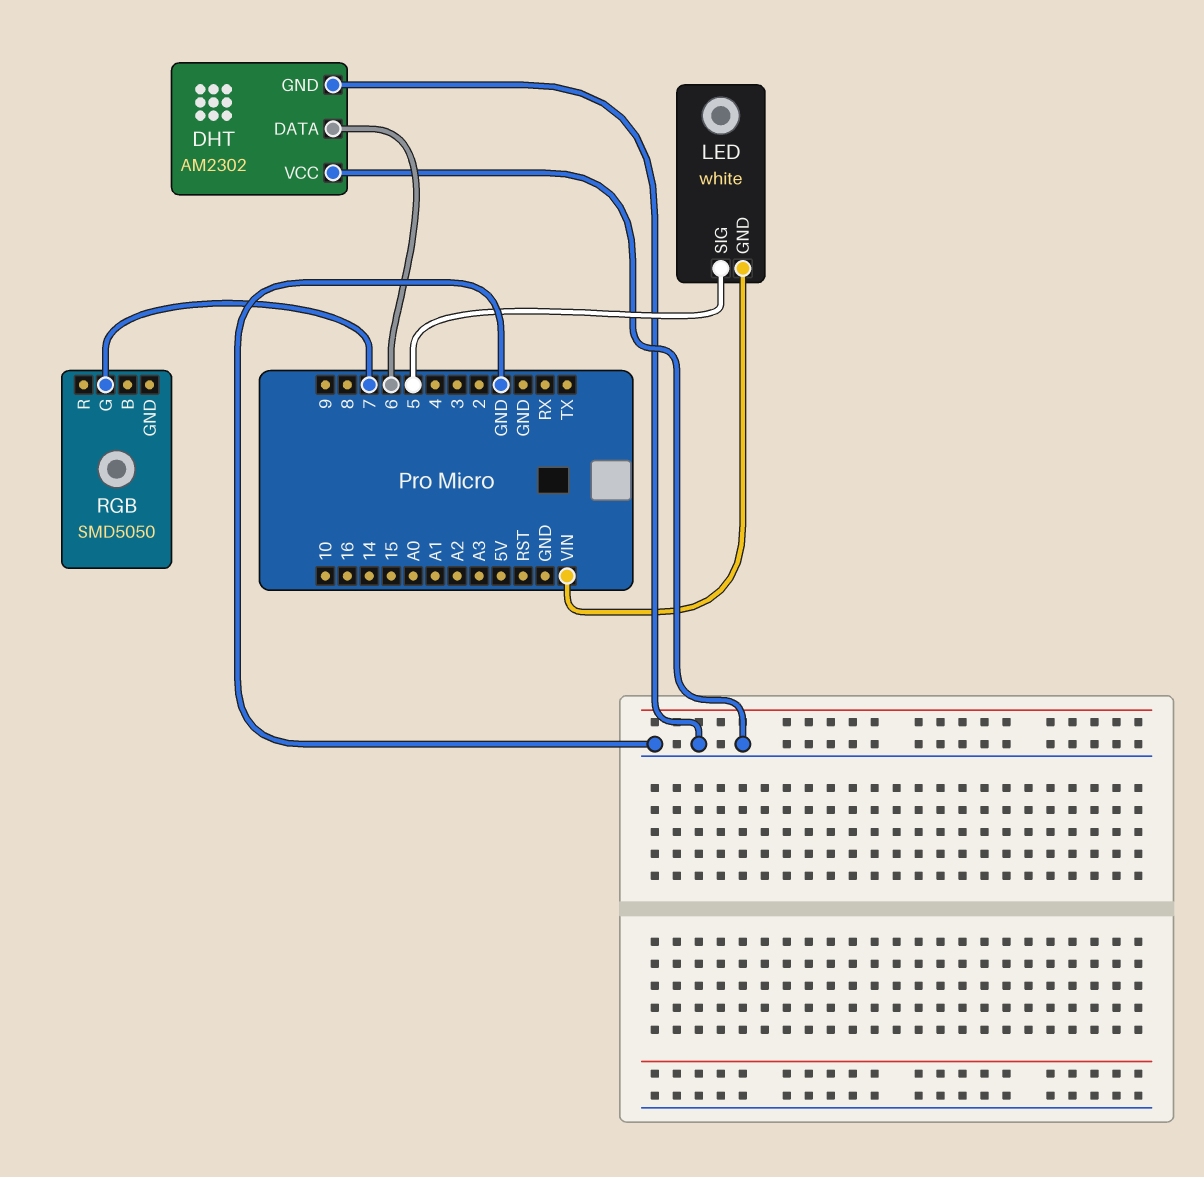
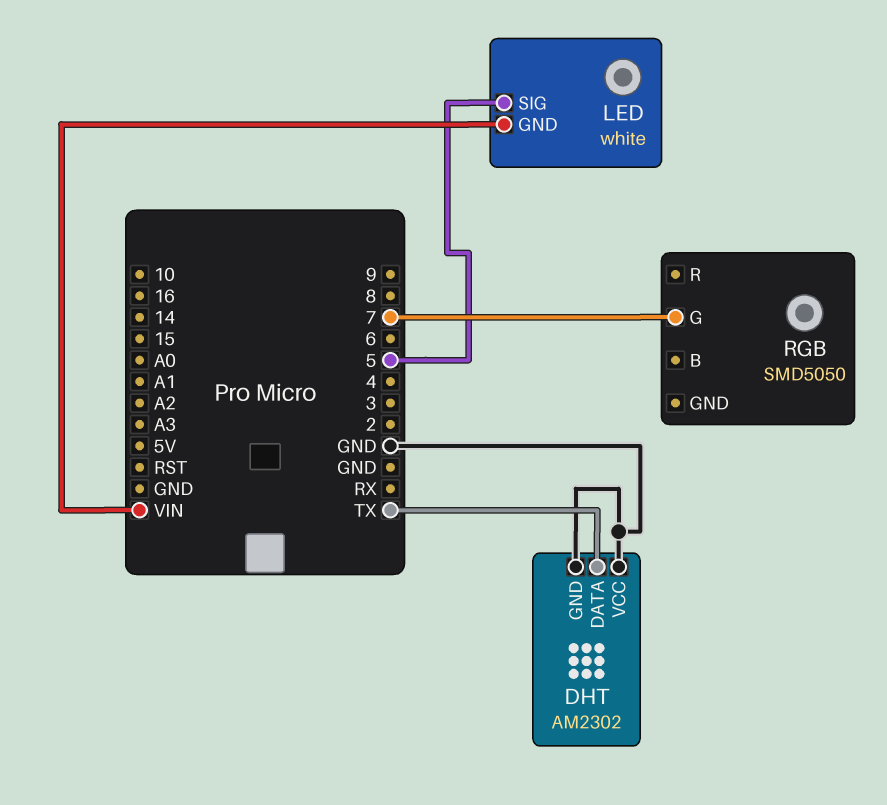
DHT pin DATA: 6 -> TX

